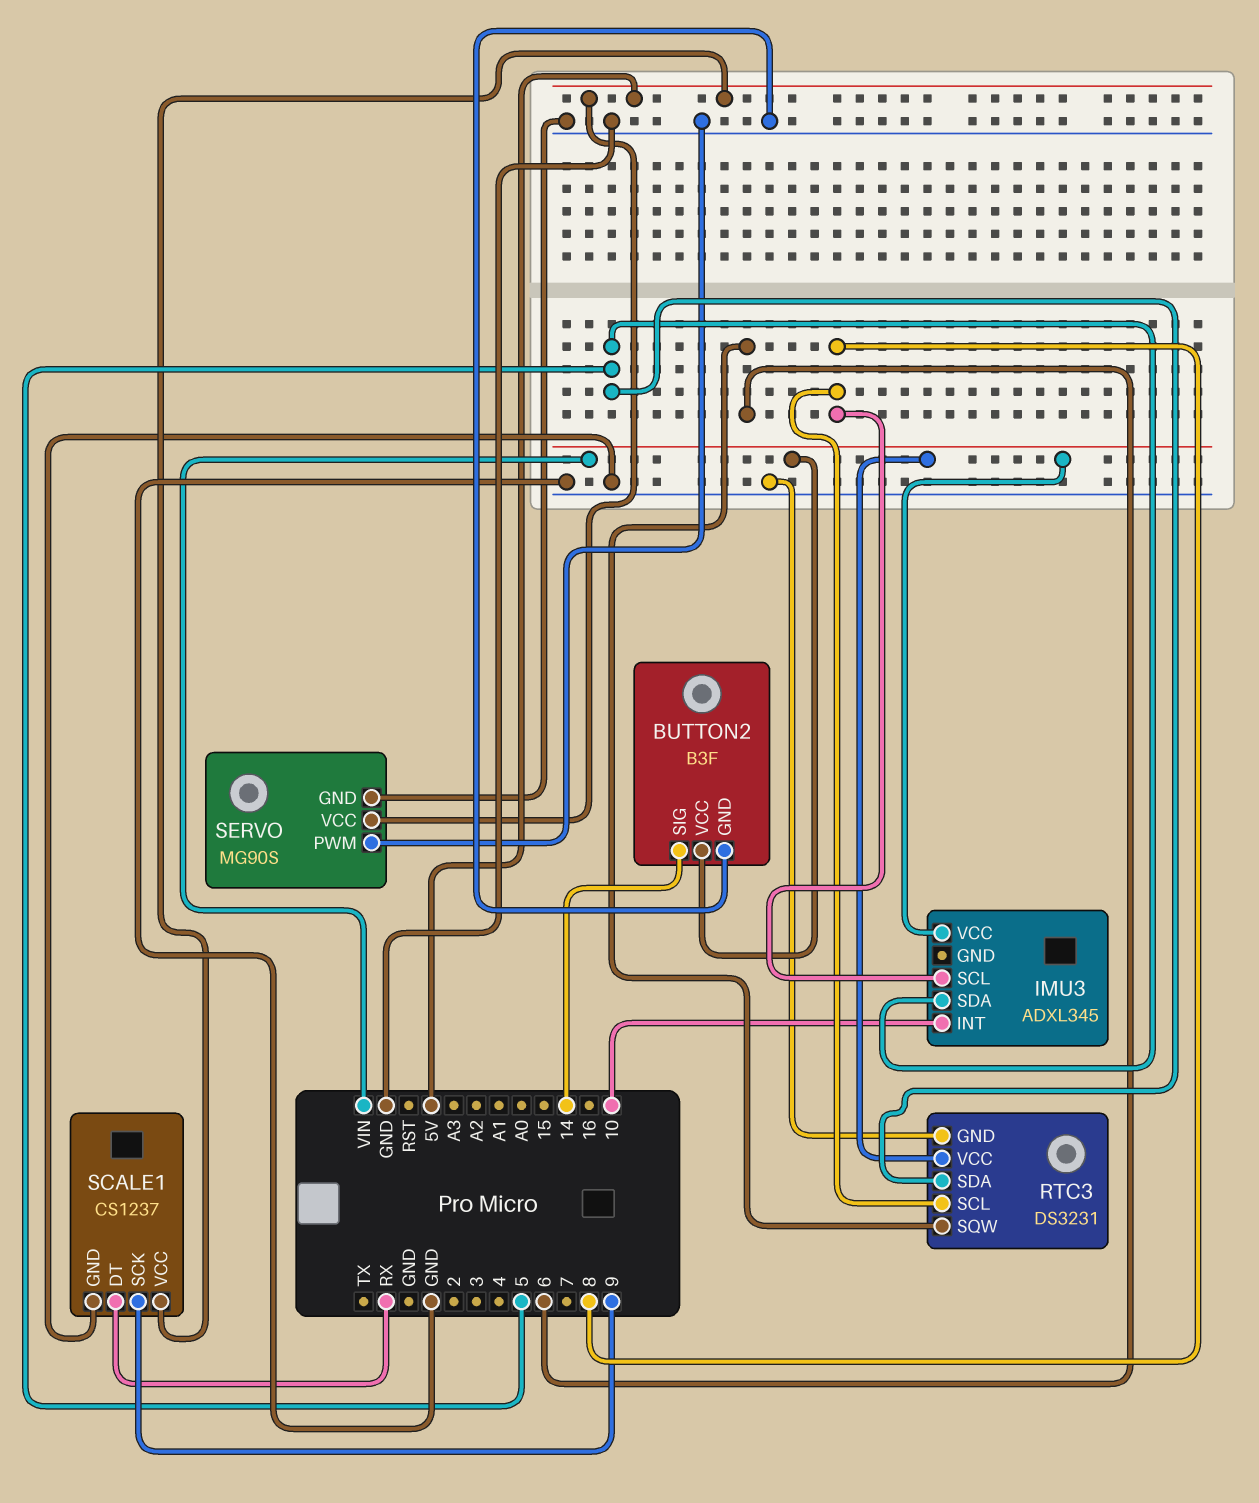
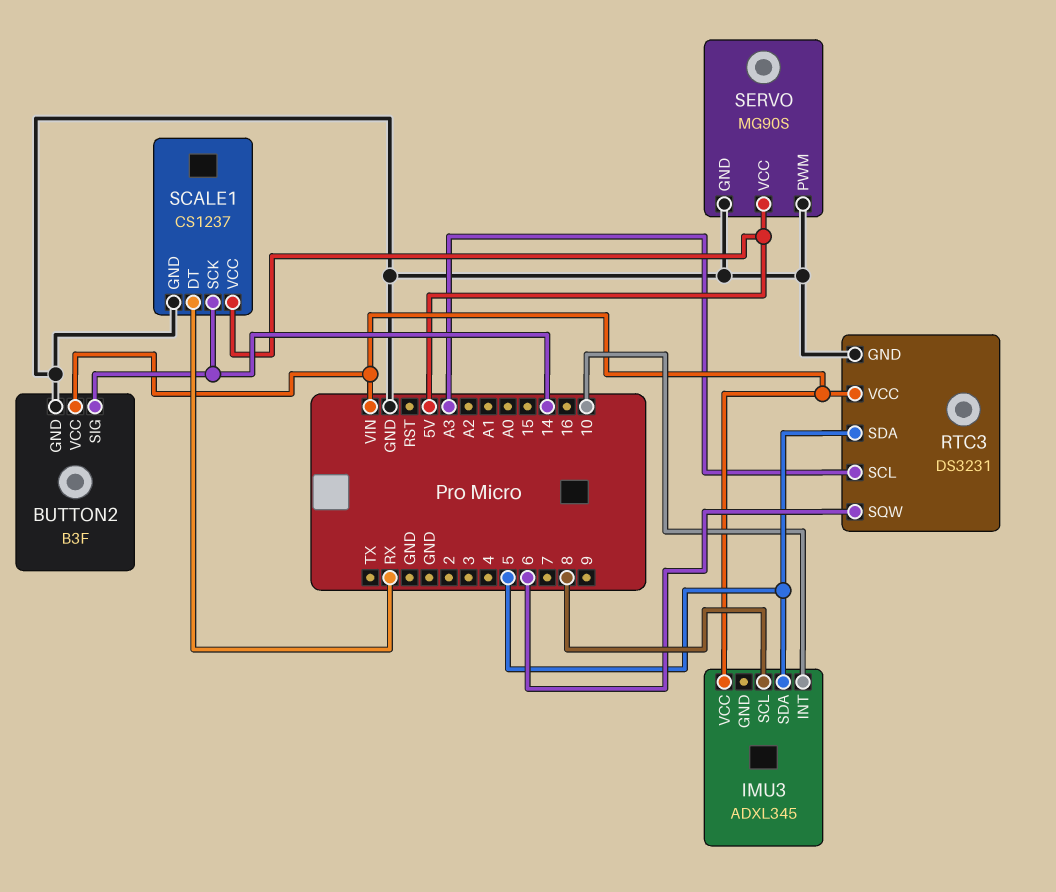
RTC3 pin SCL: 8 -> A3
SCALE1 pin SCK: 9 -> 14

